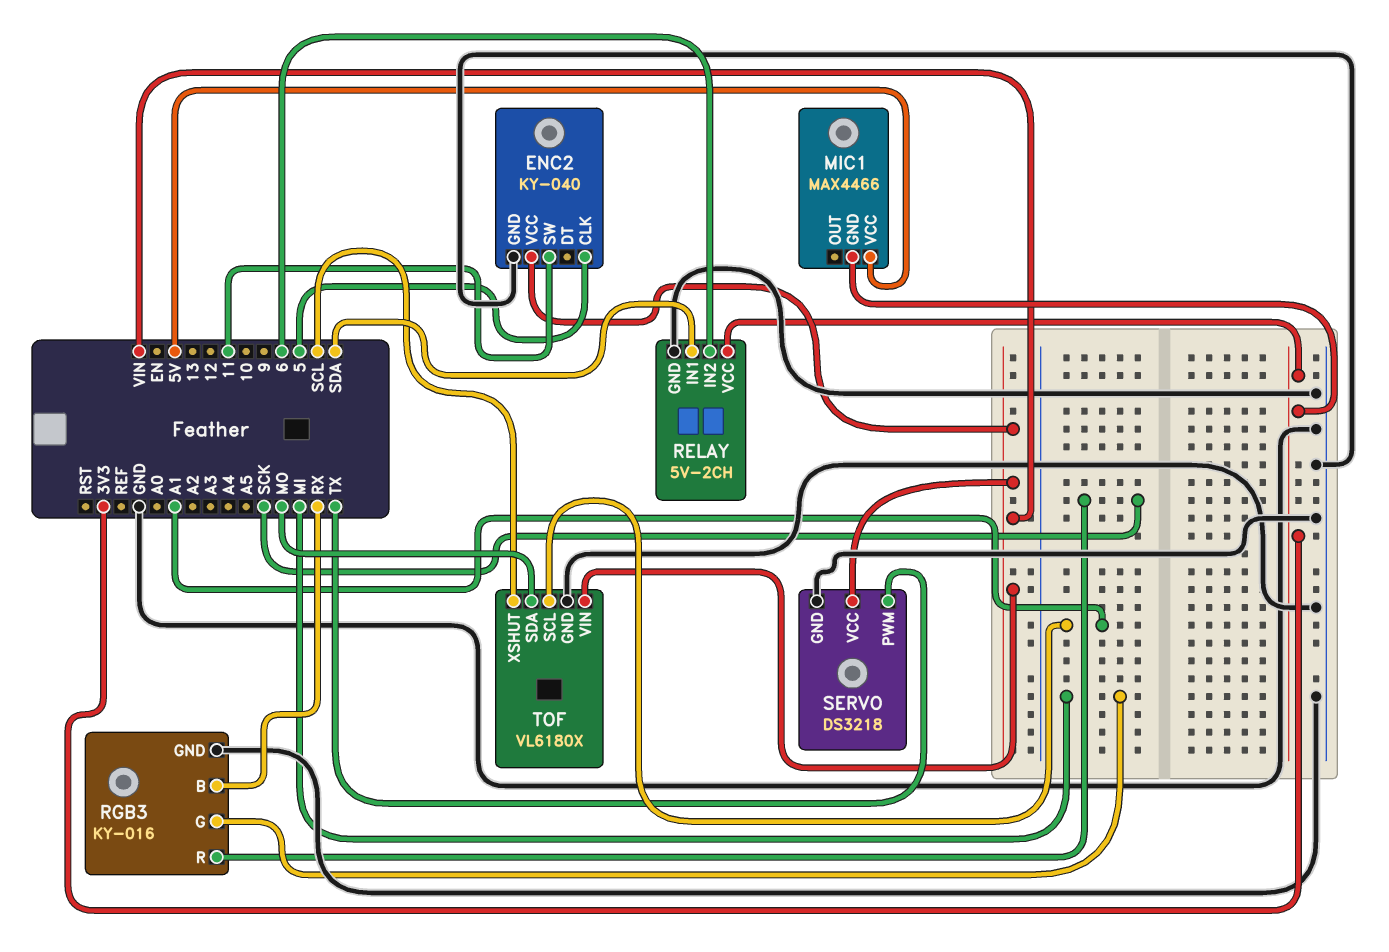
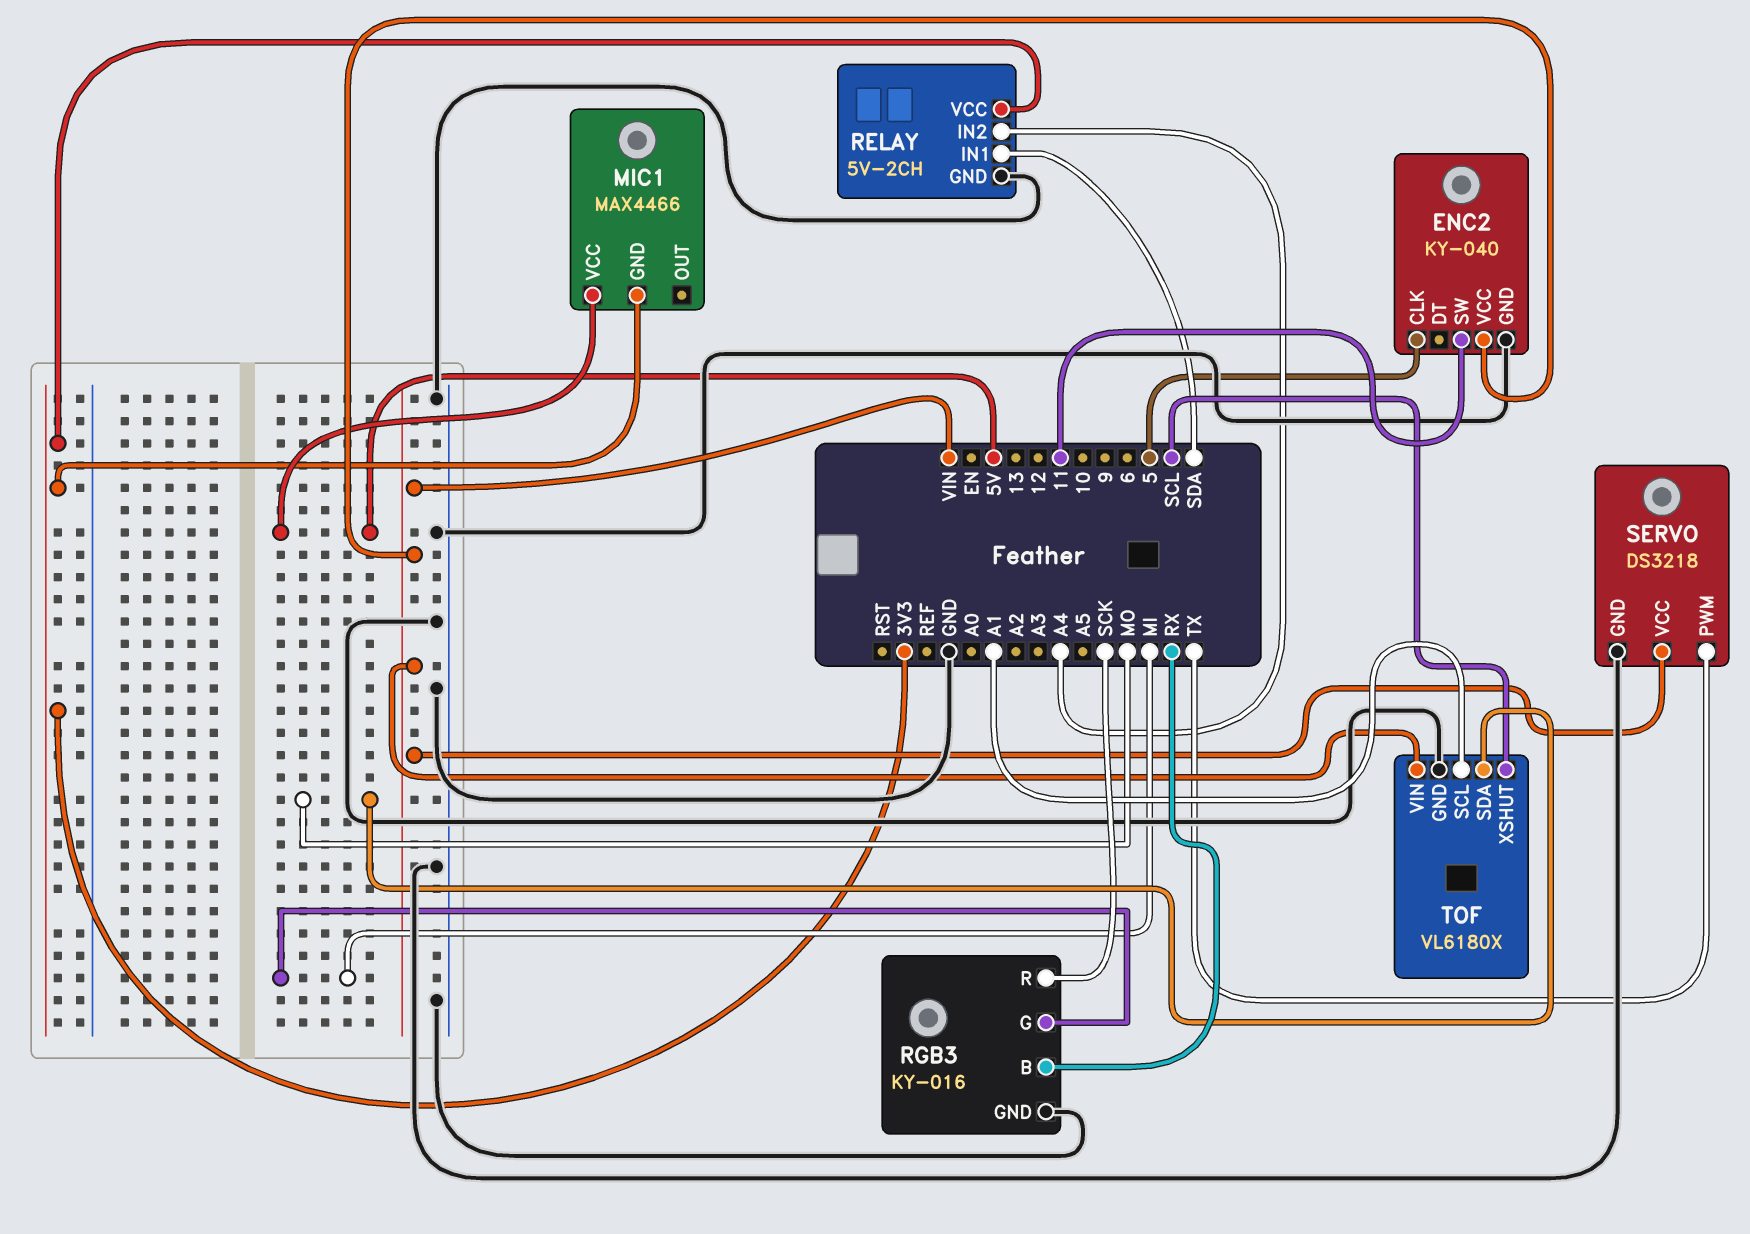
RELAY pin IN2: 6 -> A4

